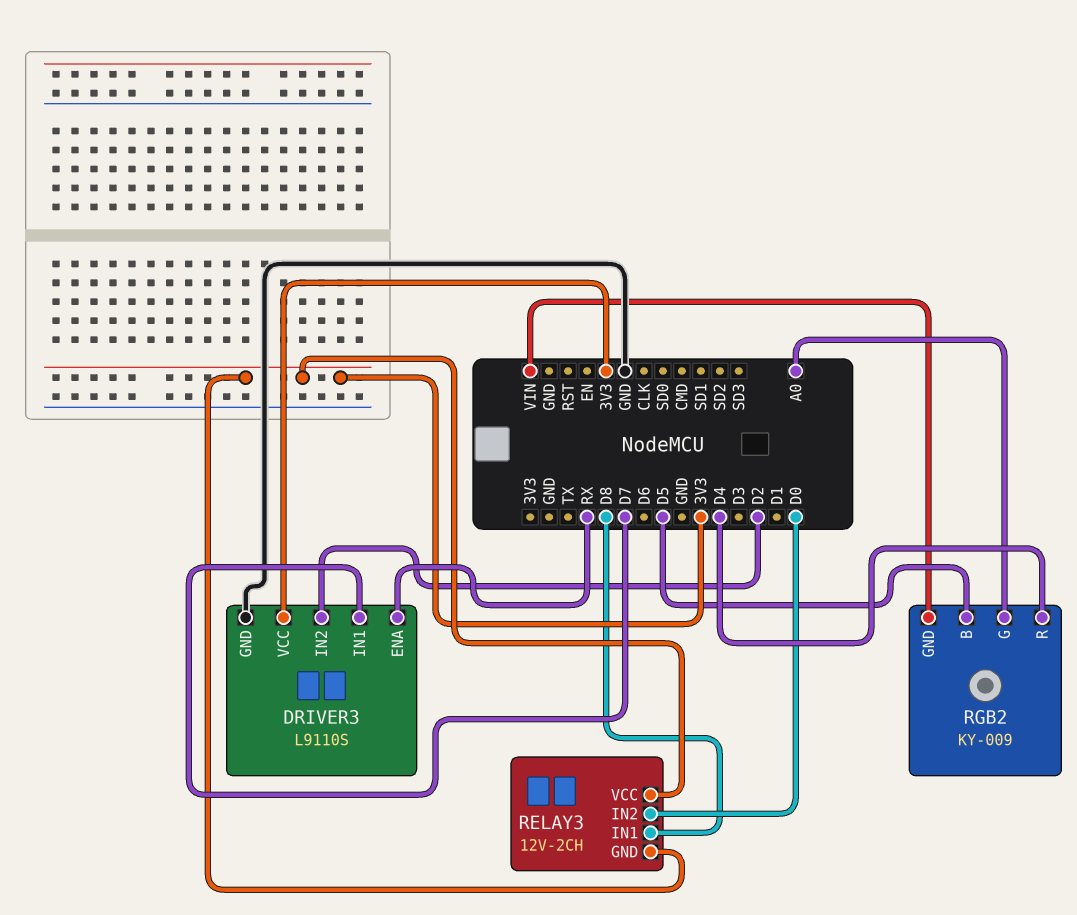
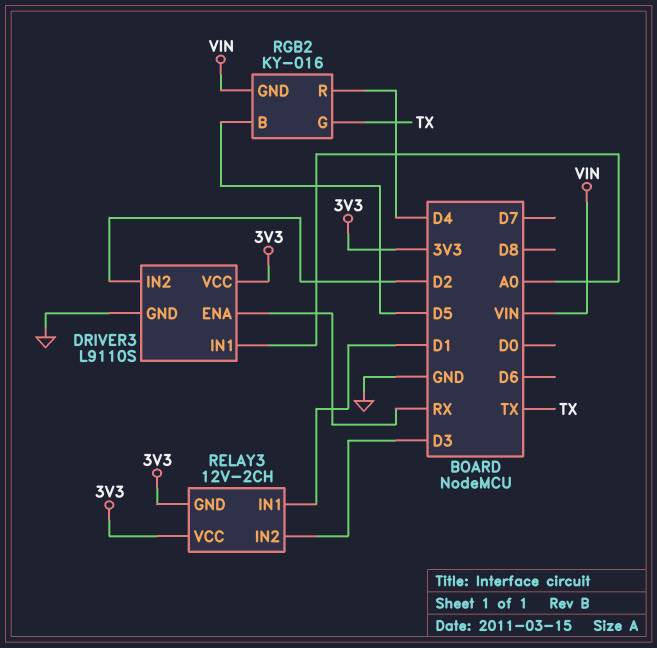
DRIVER3 pin IN1: D7 -> A0
RELAY3 pin IN1: D8 -> D1
RELAY3 pin IN2: D0 -> D3
RGB2: KY-009 -> KY-016
RGB2 pin G: A0 -> TX

